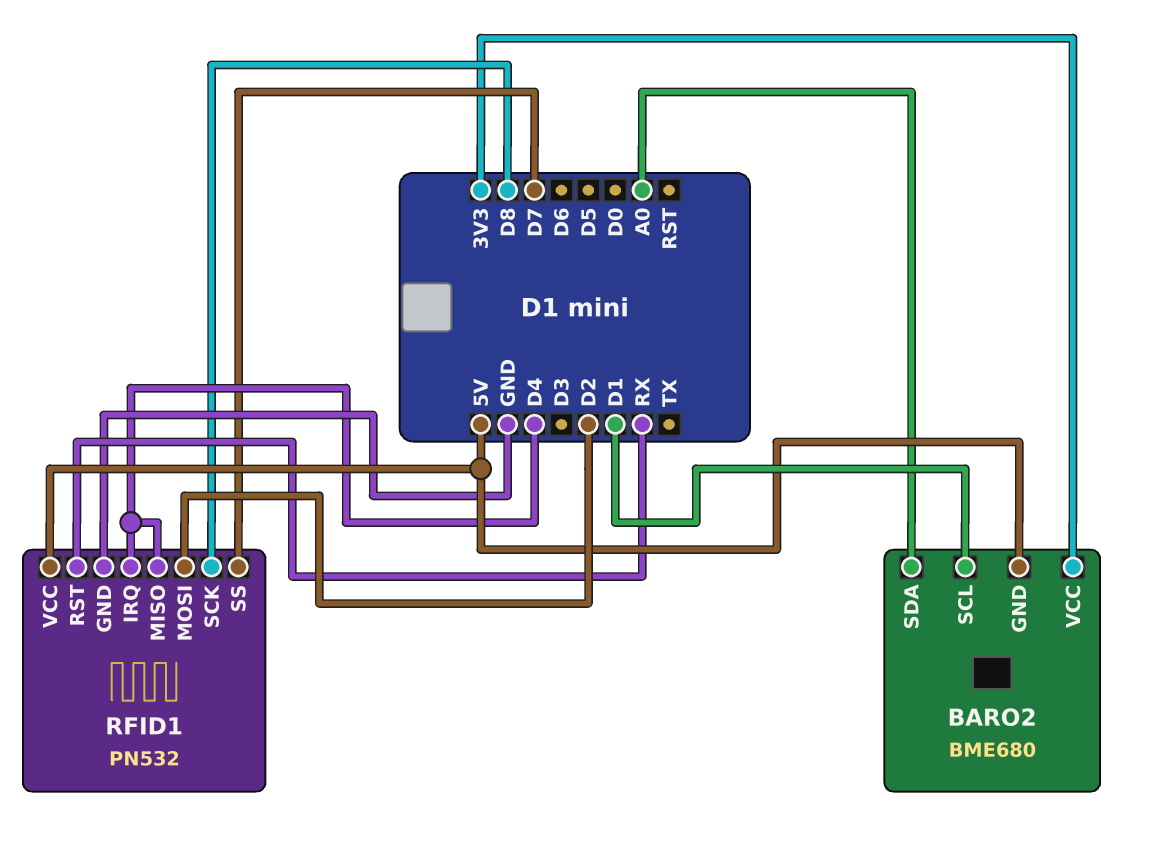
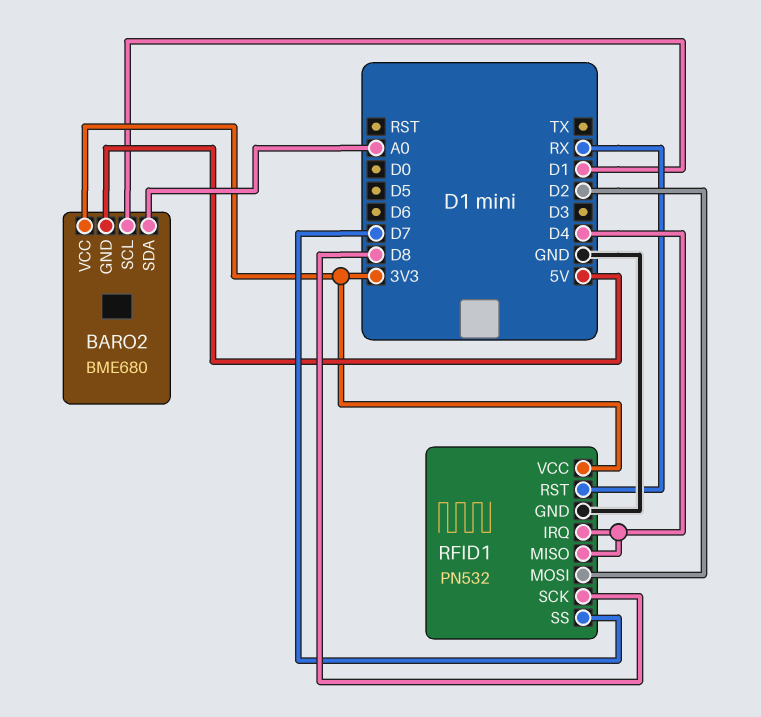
RFID1 pin VCC: 5V -> 3V3

